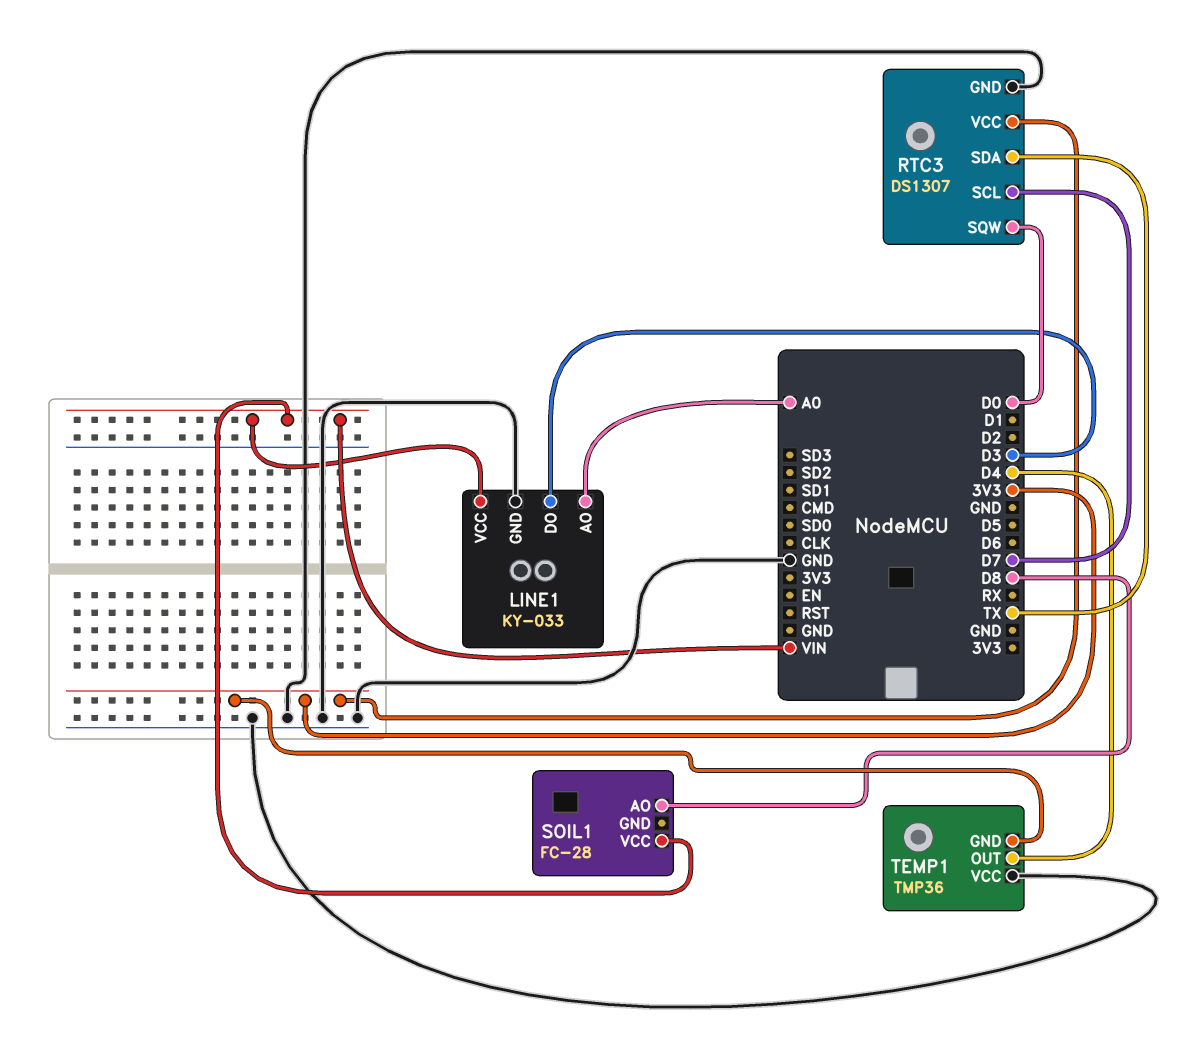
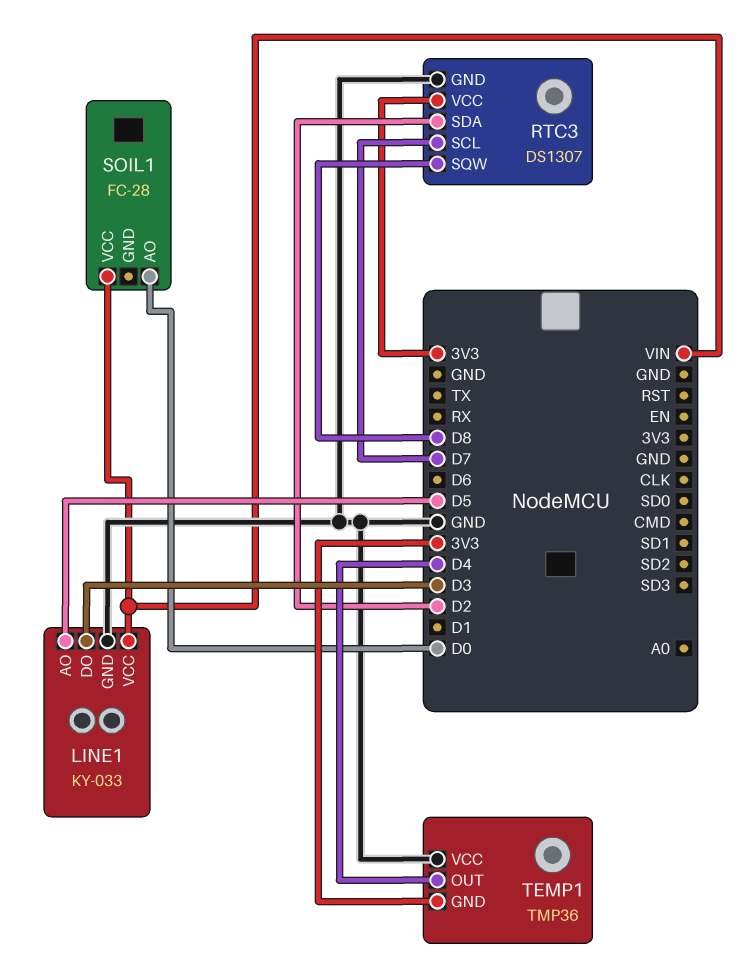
LINE1 pin AO: A0 -> D5
RTC3 pin SDA: TX -> D2
RTC3 pin SQW: D0 -> D8
SOIL1 pin AO: D8 -> D0

